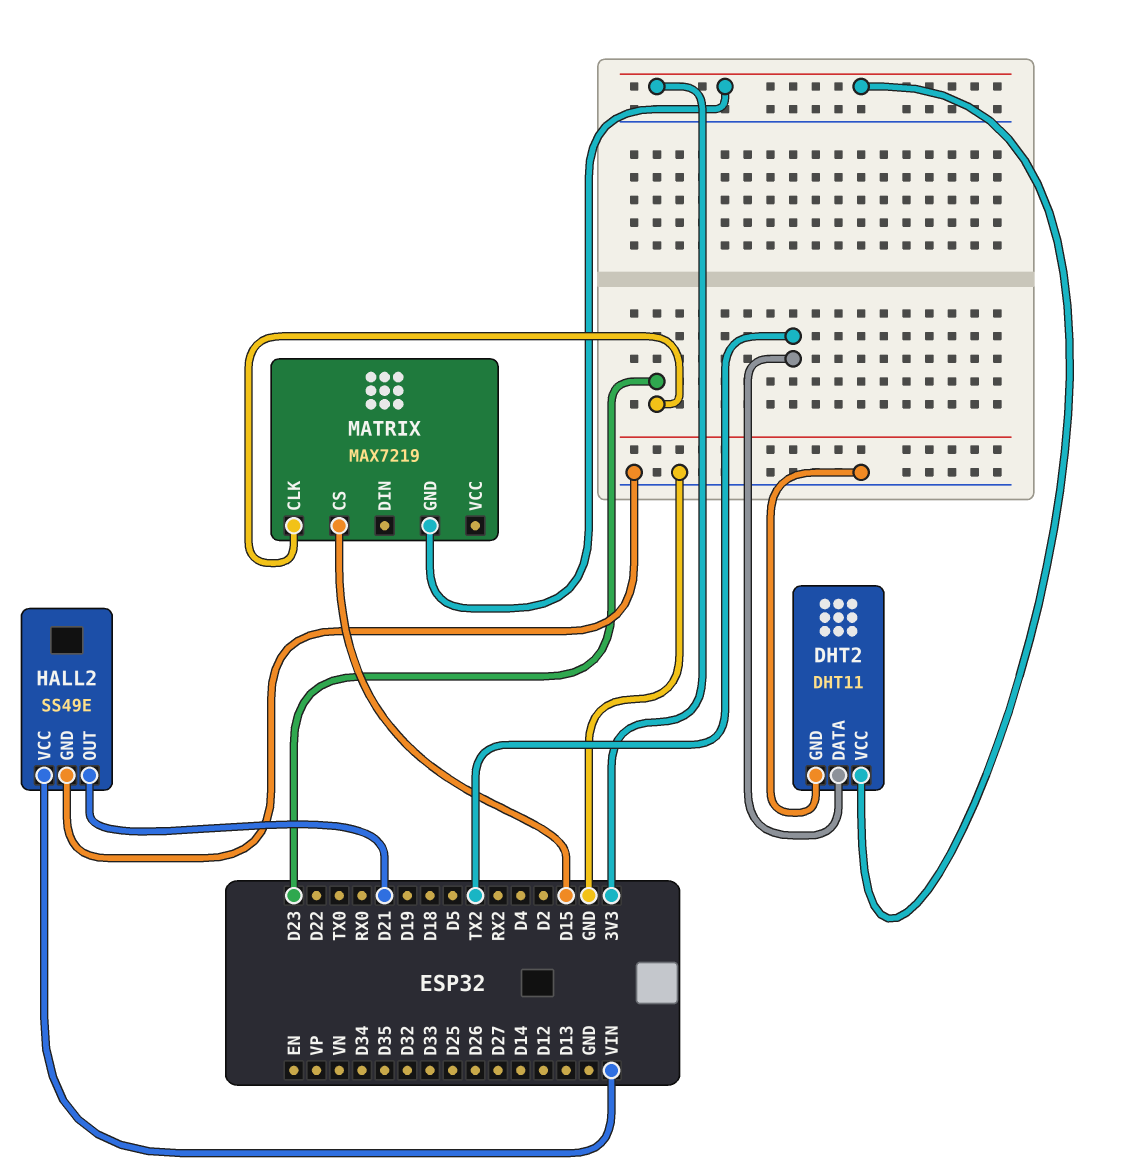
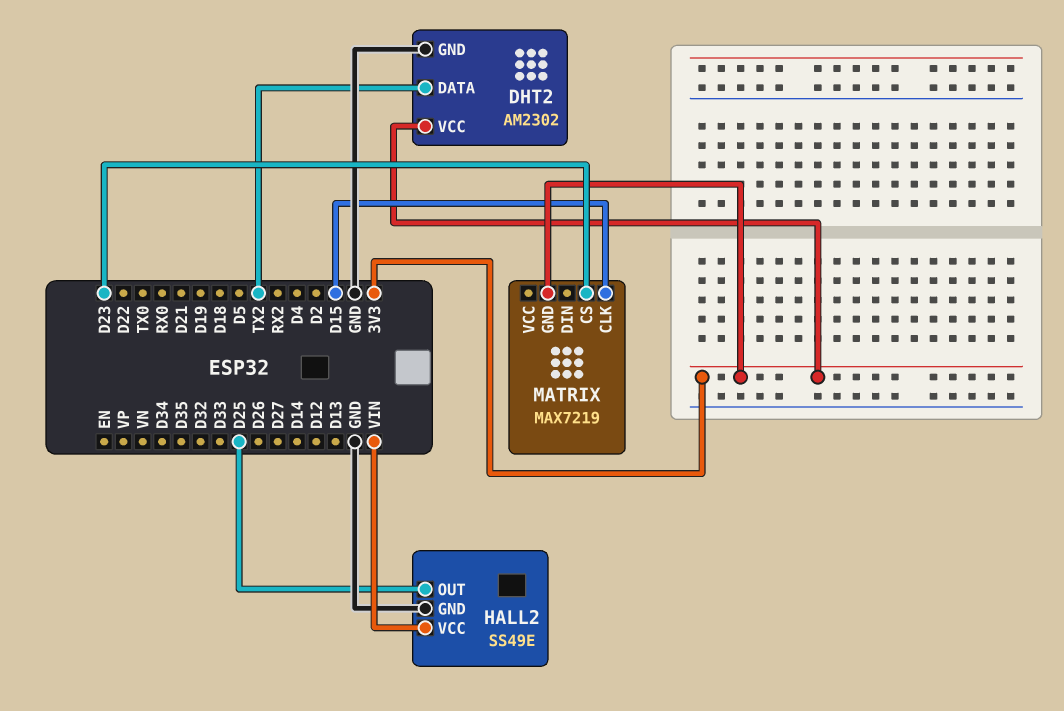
DHT2: DHT11 -> AM2302
HALL2 pin OUT: D21 -> D25
MATRIX pin CLK: D23 -> D15
MATRIX pin CS: D15 -> D23

